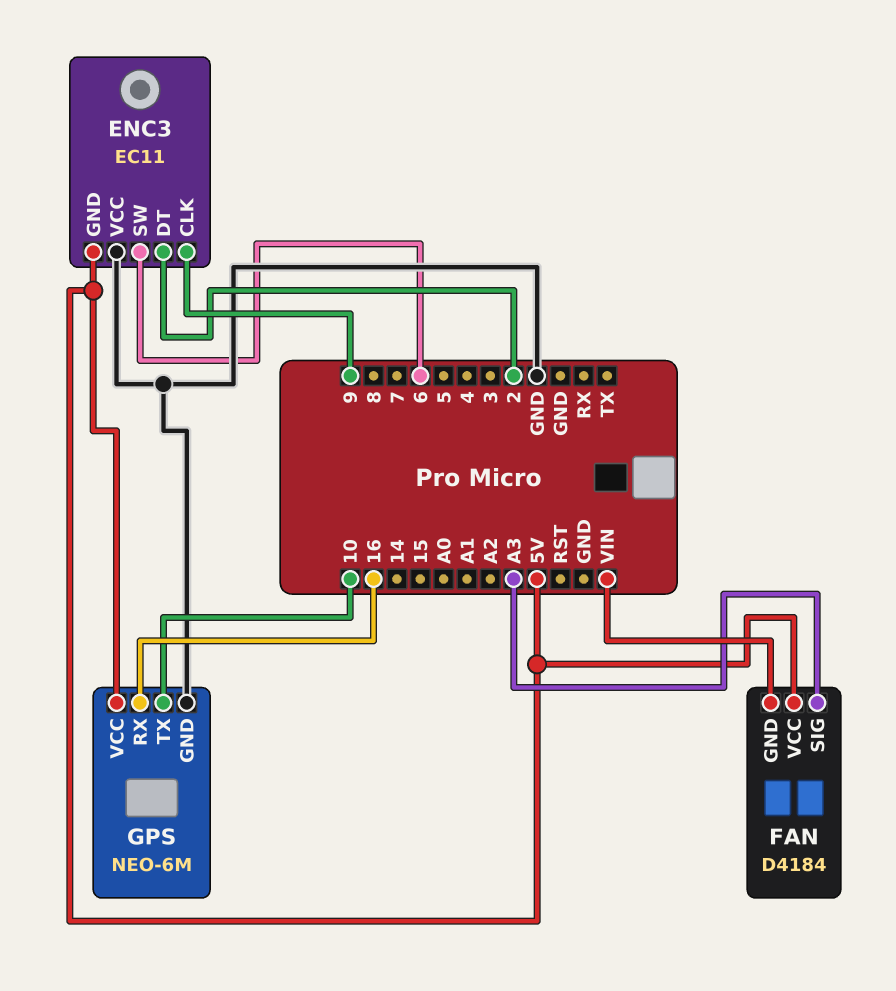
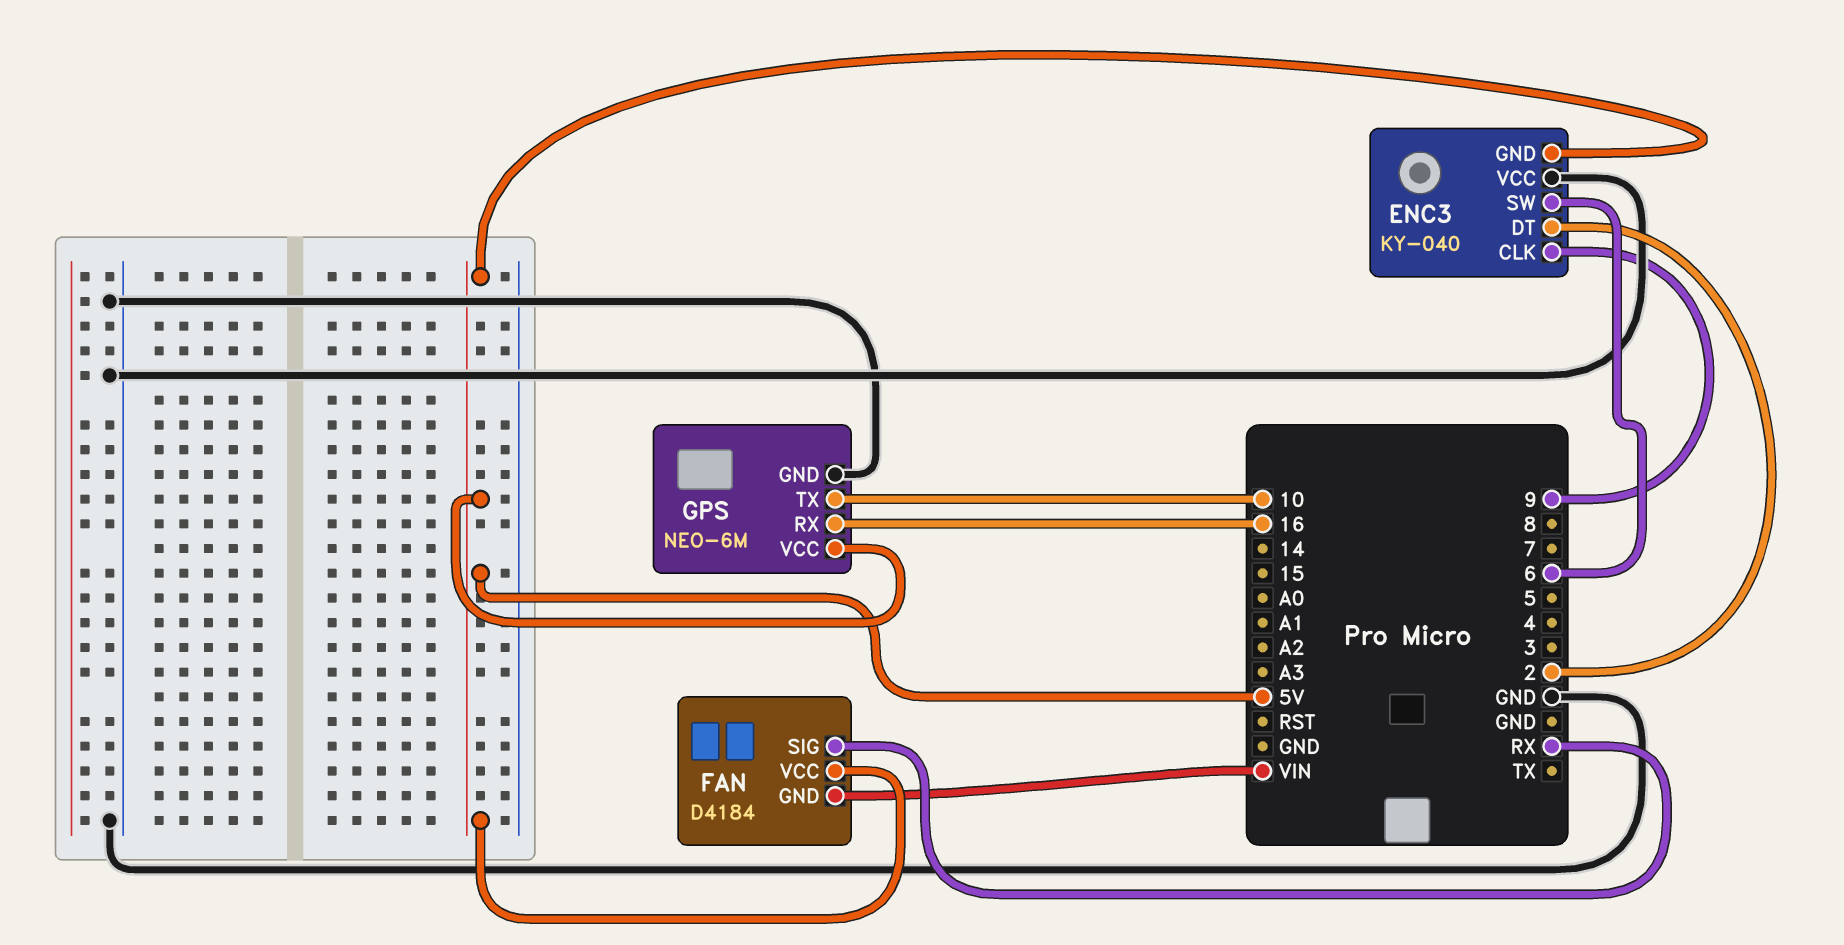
ENC3: EC11 -> KY-040
FAN pin SIG: A3 -> RX

